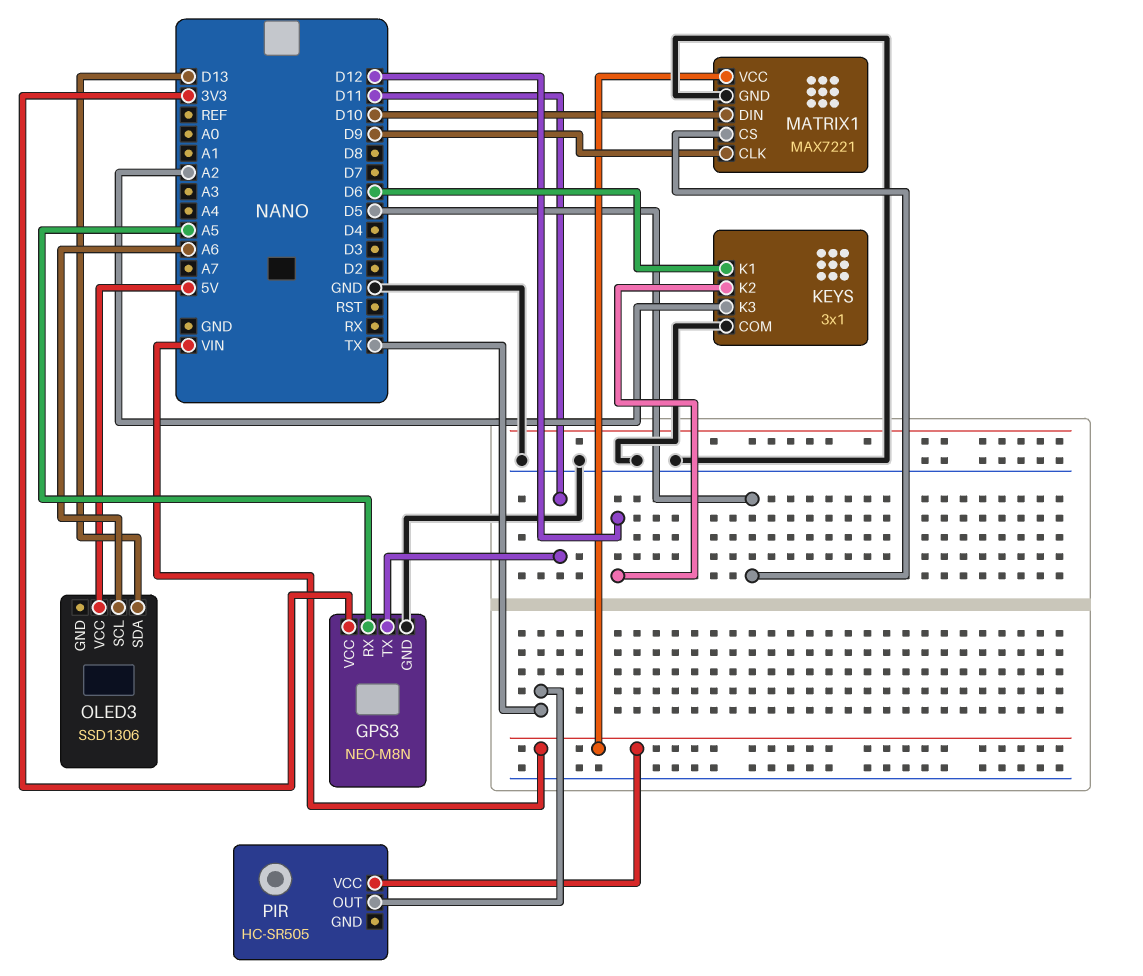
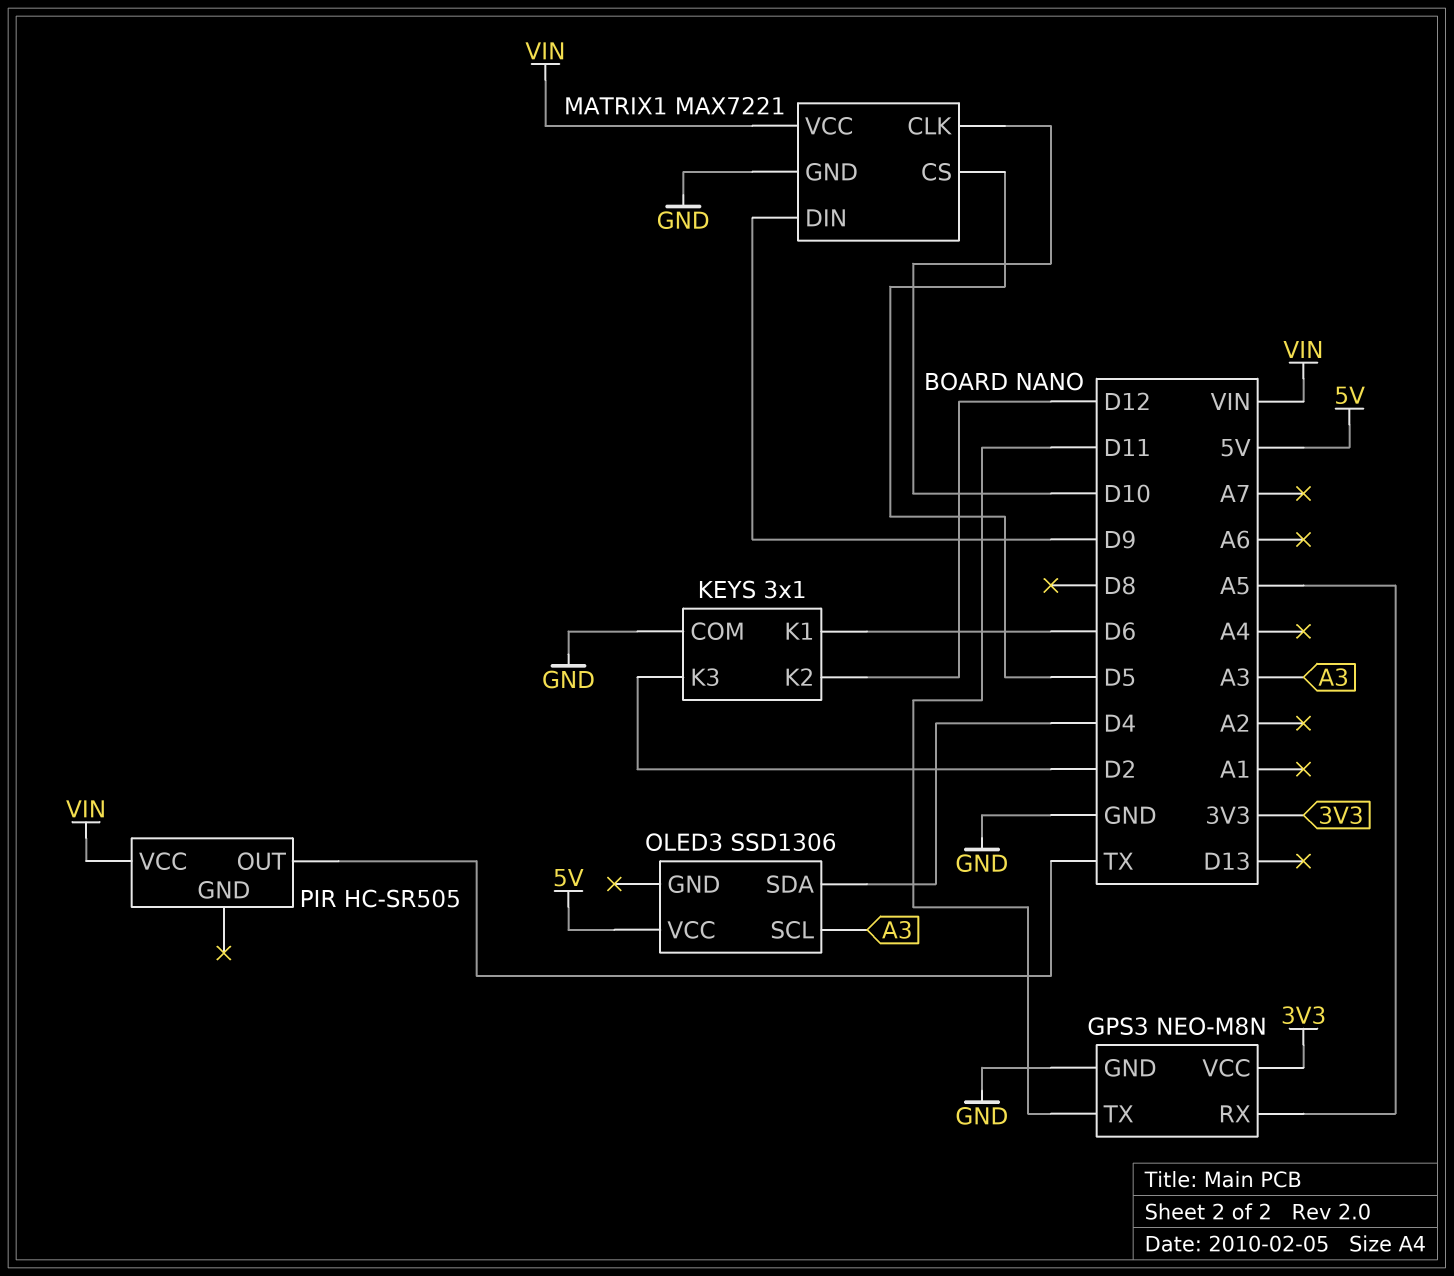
KEYS pin K3: A2 -> D2
MATRIX1 pin CLK: D9 -> D10
MATRIX1 pin DIN: D10 -> D9
OLED3 pin SCL: A6 -> A3
OLED3 pin SDA: D13 -> D4

